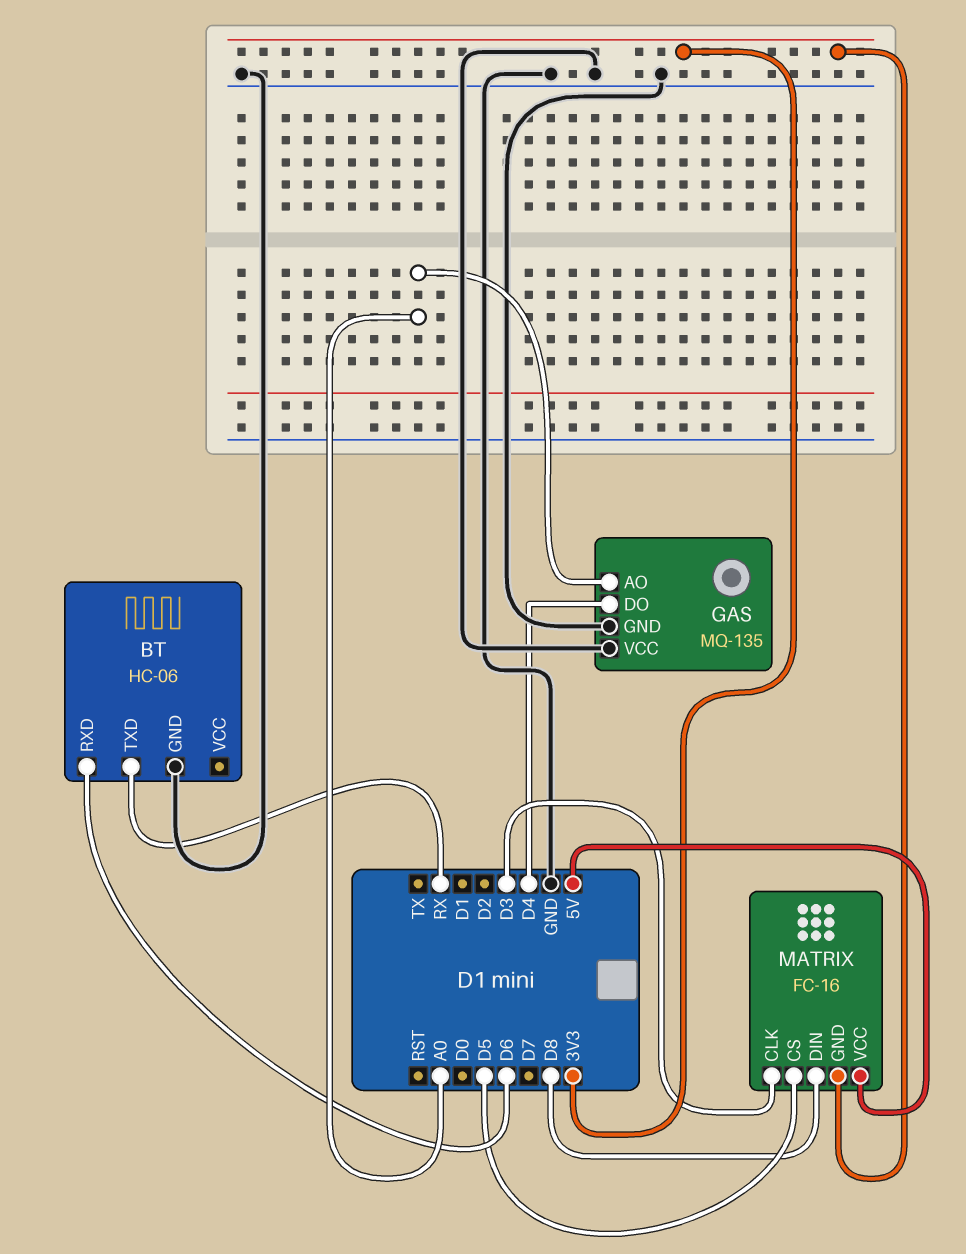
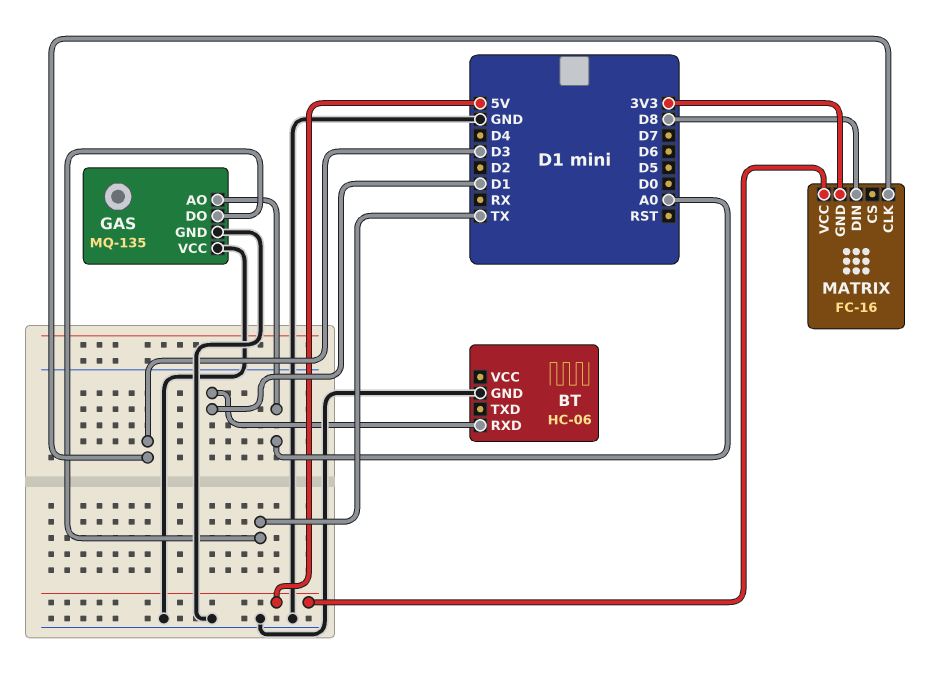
BT pin RXD: D6 -> D1
BT pin TXD: RX -> none
GAS pin DO: D4 -> TX
MATRIX pin CS: D5 -> none

